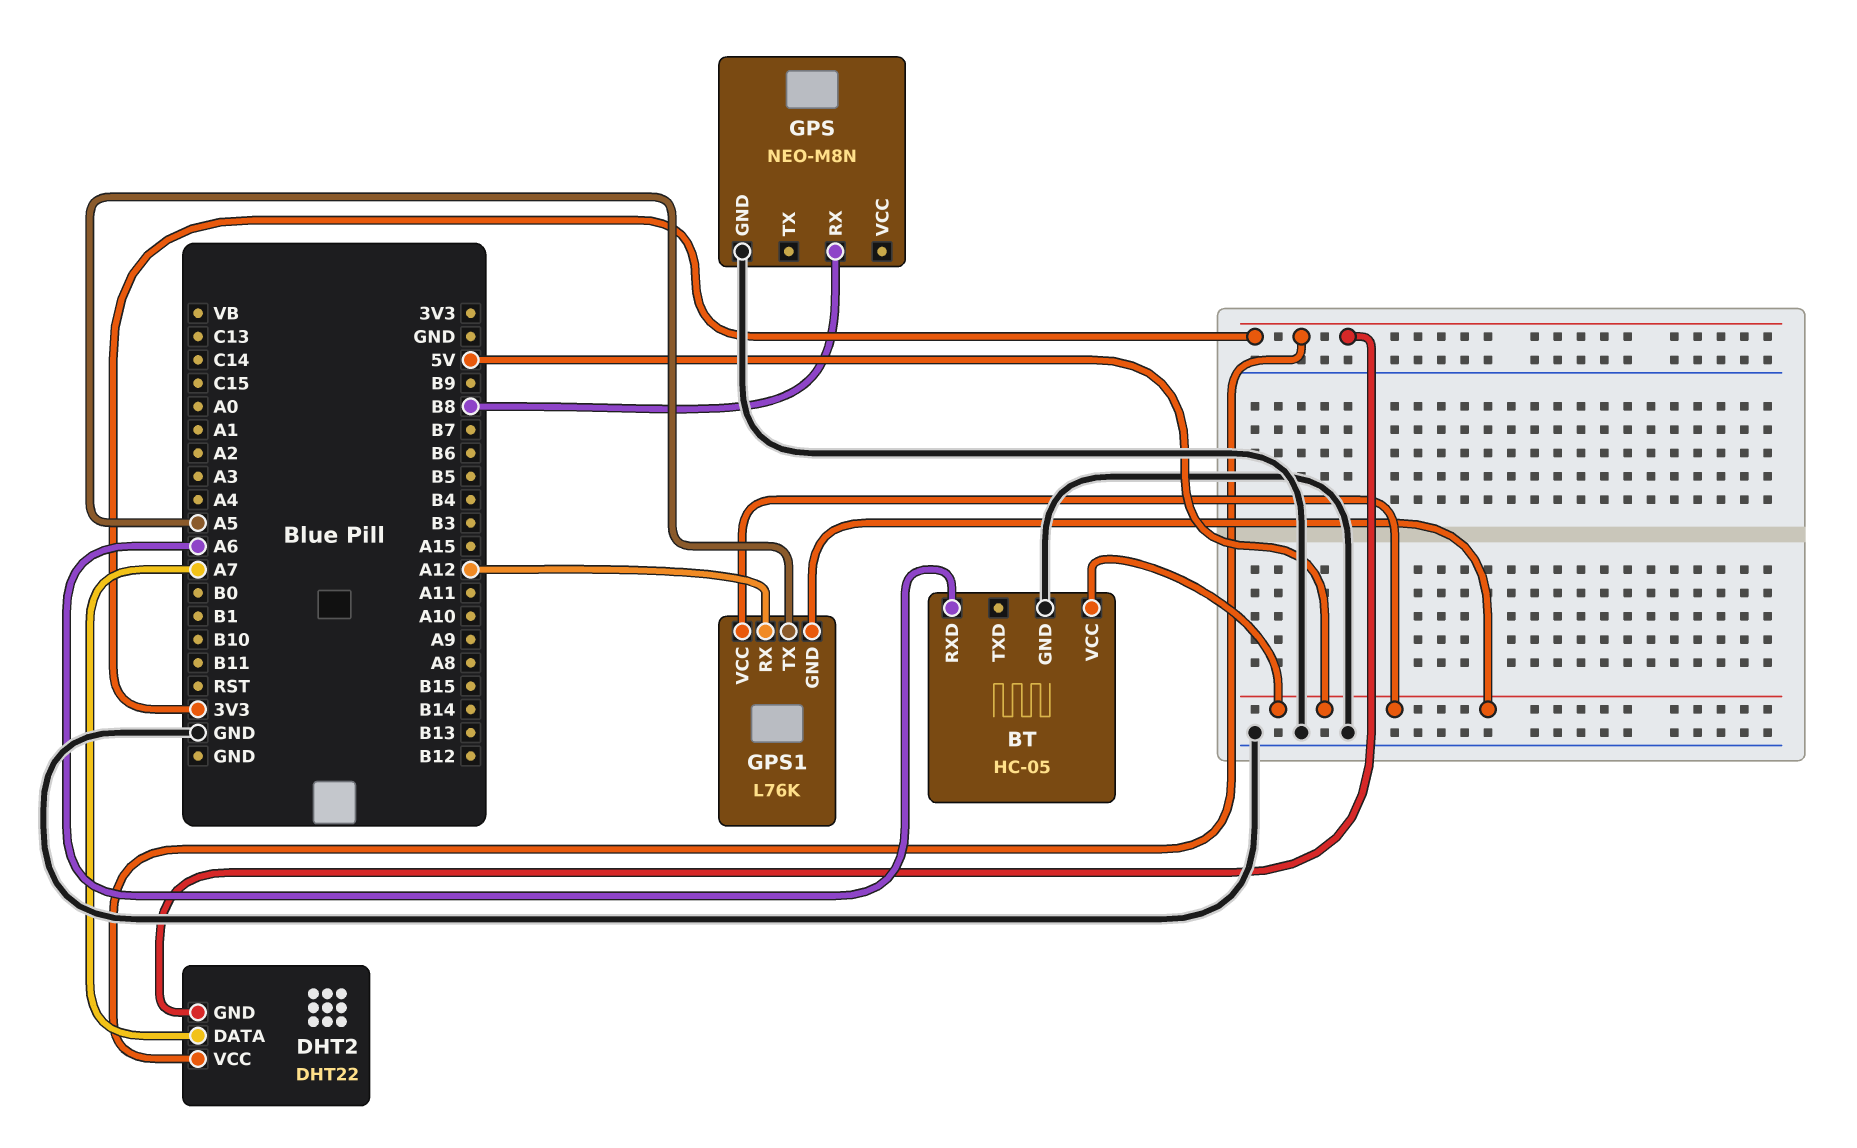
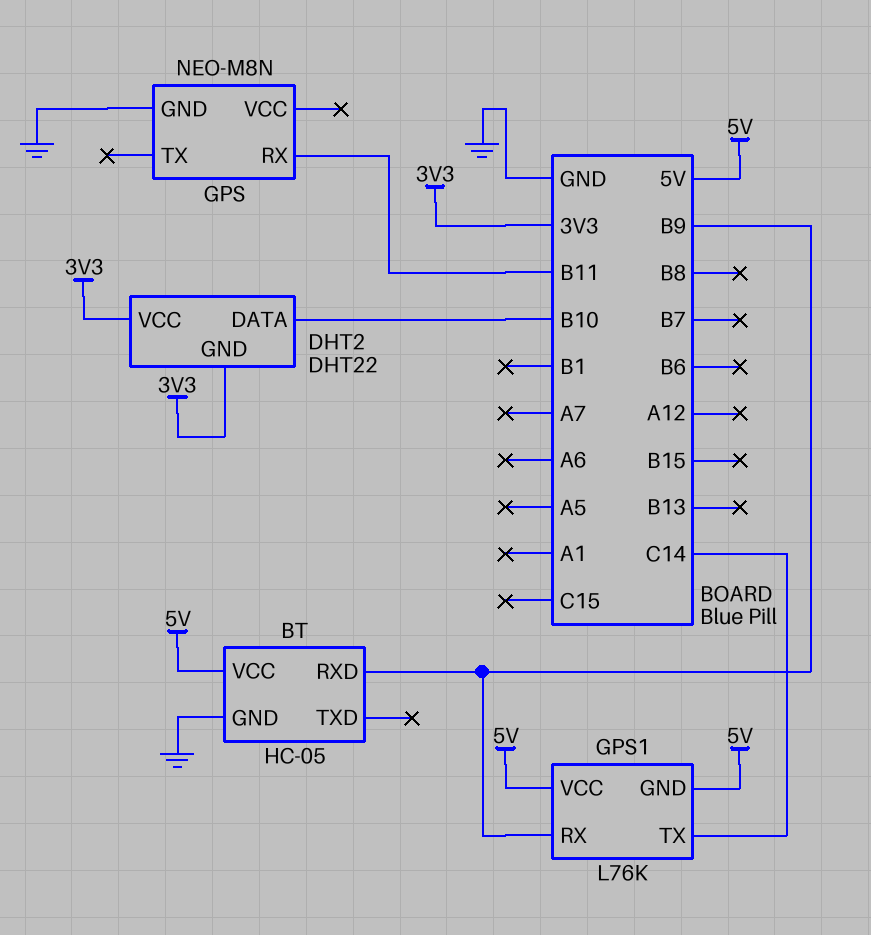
BT pin RXD: A6 -> B9
DHT2 pin DATA: A7 -> B10
GPS pin RX: B8 -> B11
GPS1 pin RX: A12 -> B9
GPS1 pin TX: A5 -> C14

